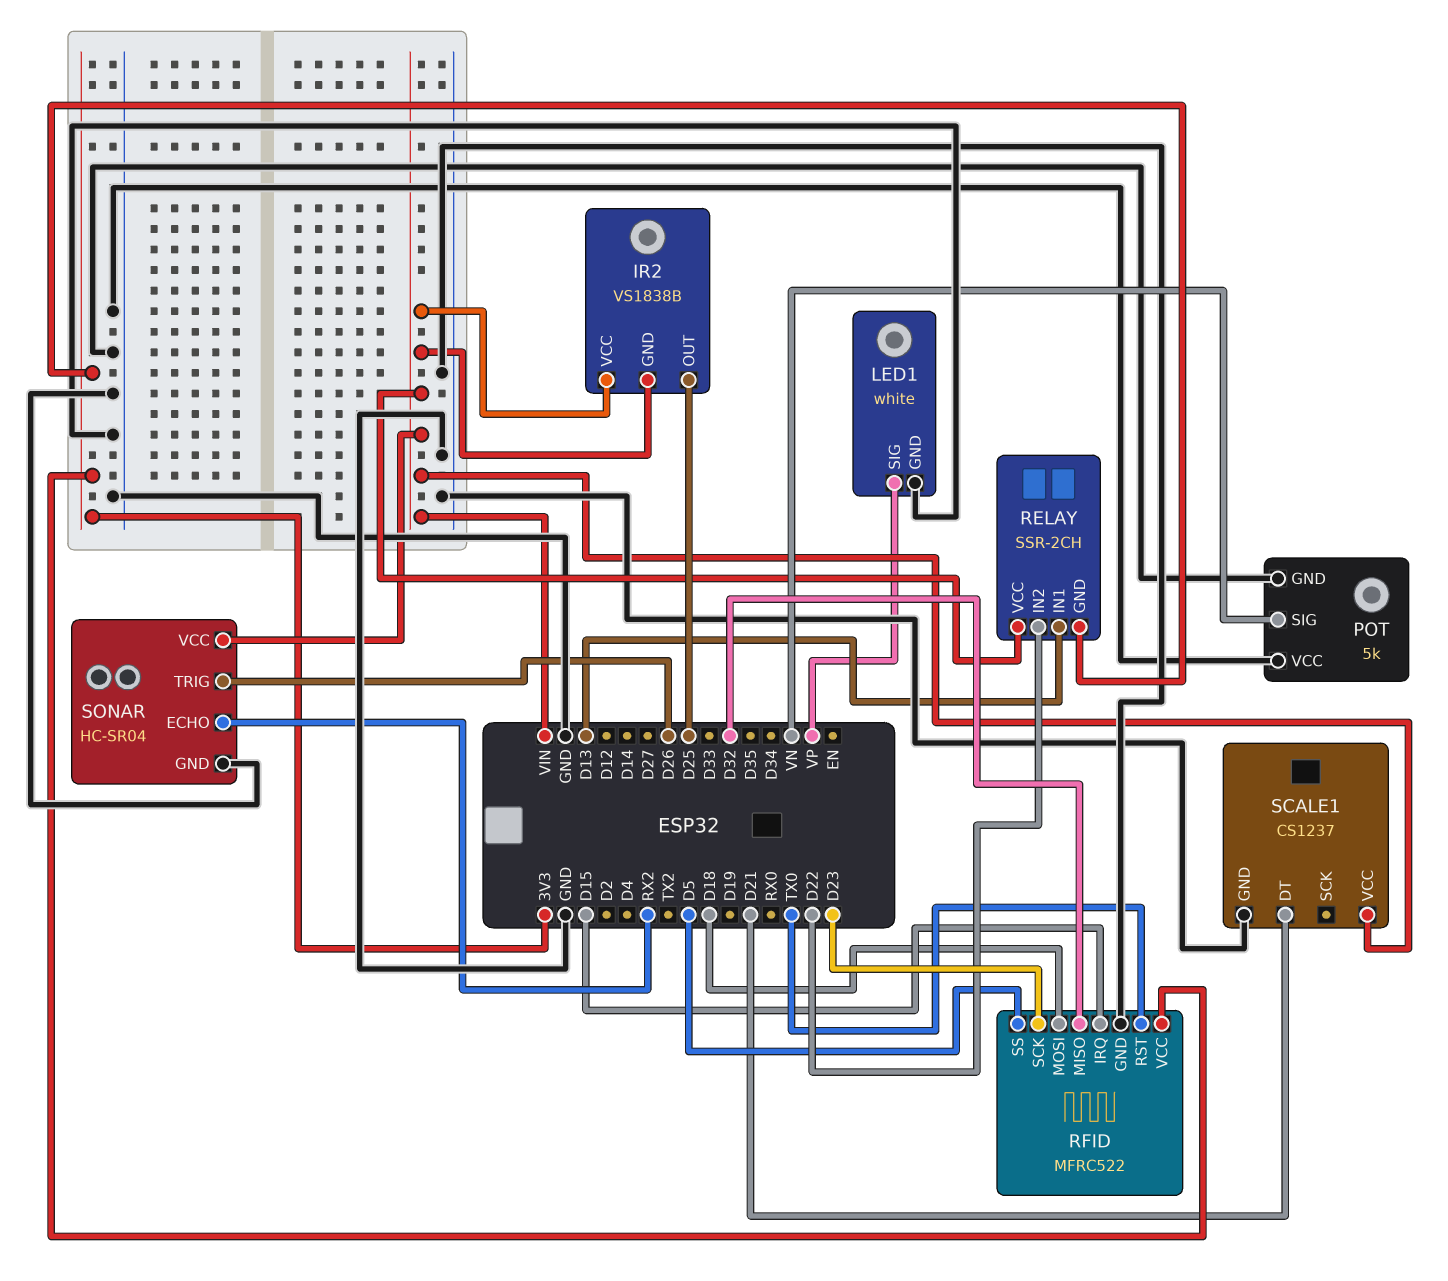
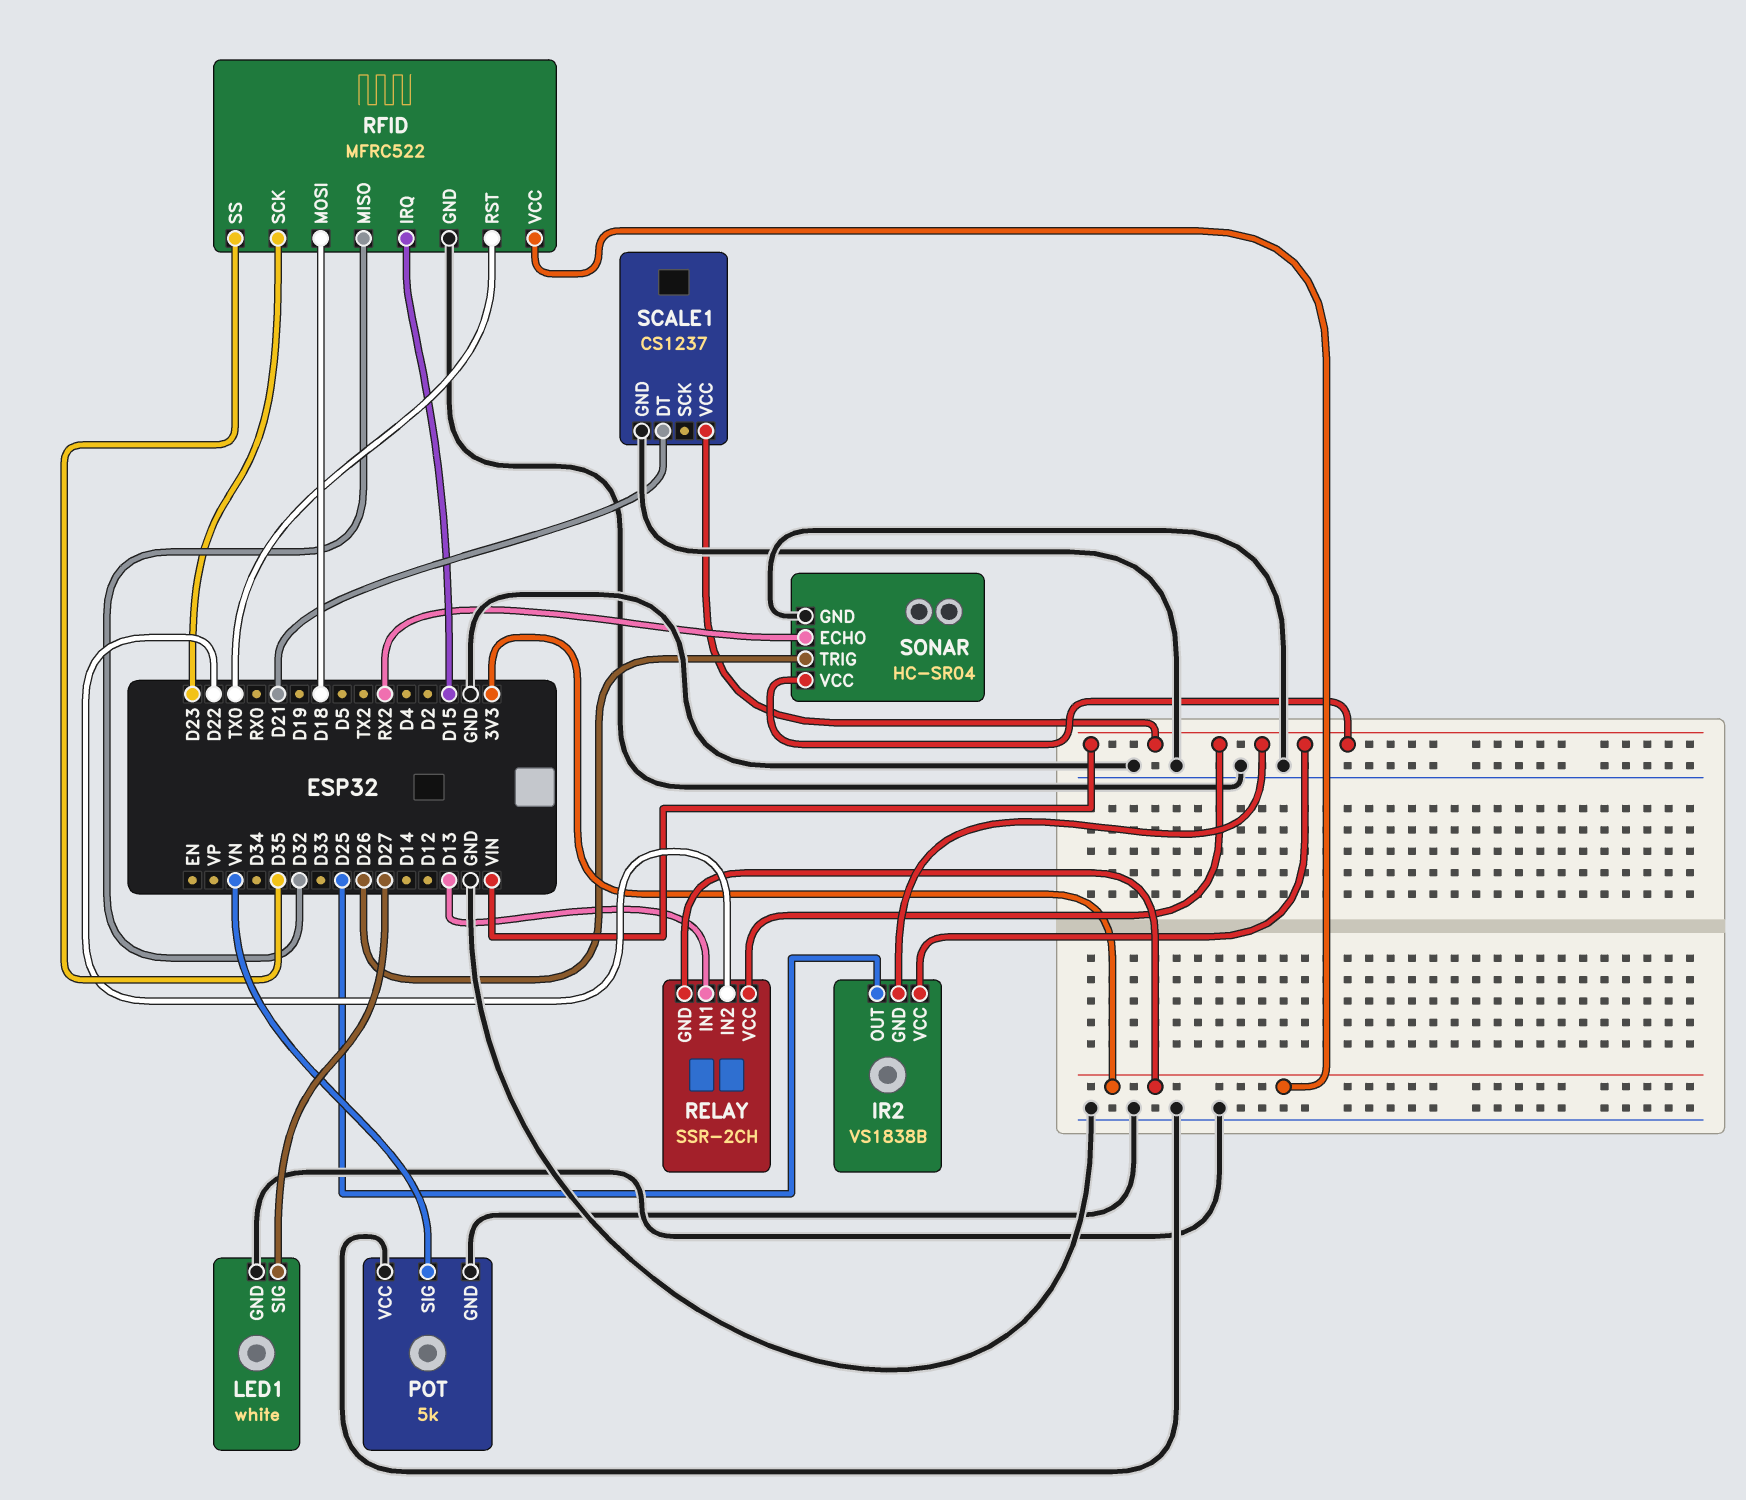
LED1 pin SIG: VP -> D27
RFID pin SS: D5 -> D35

